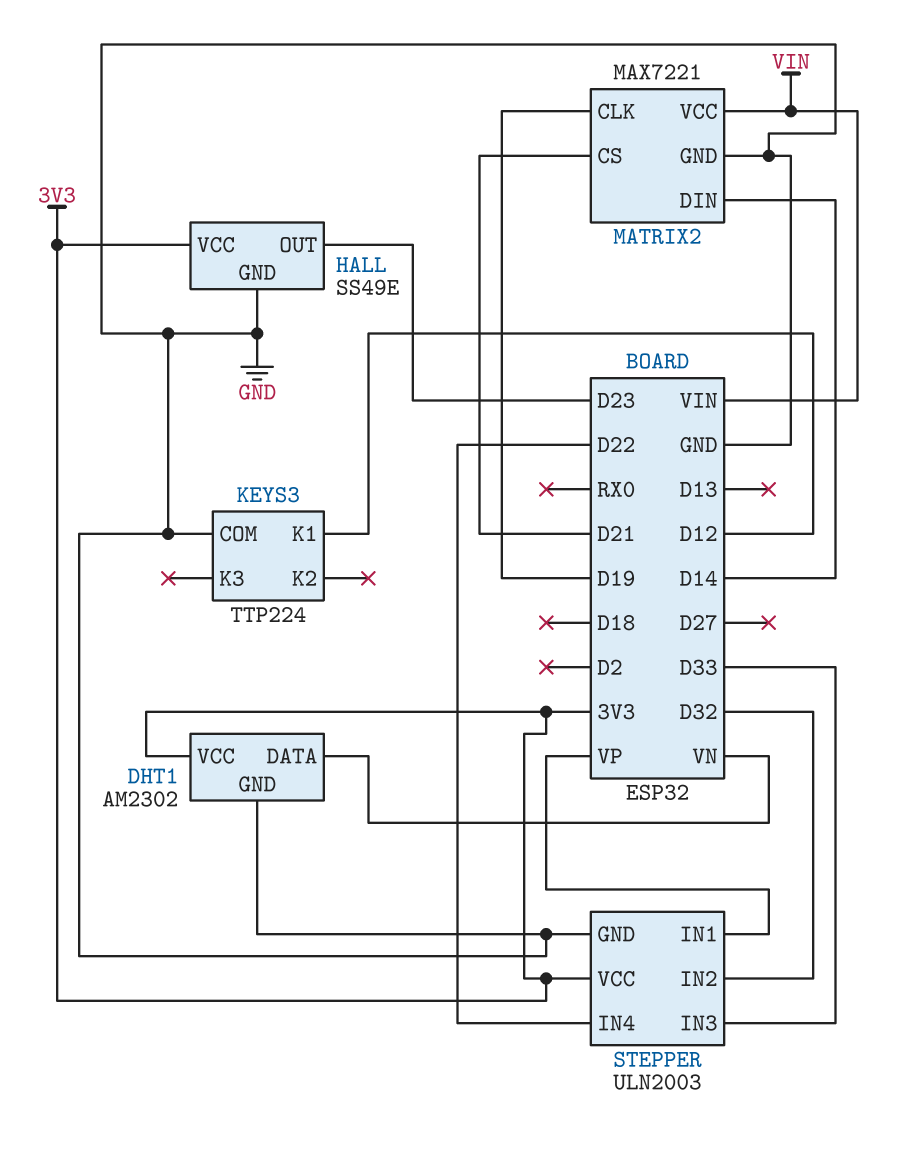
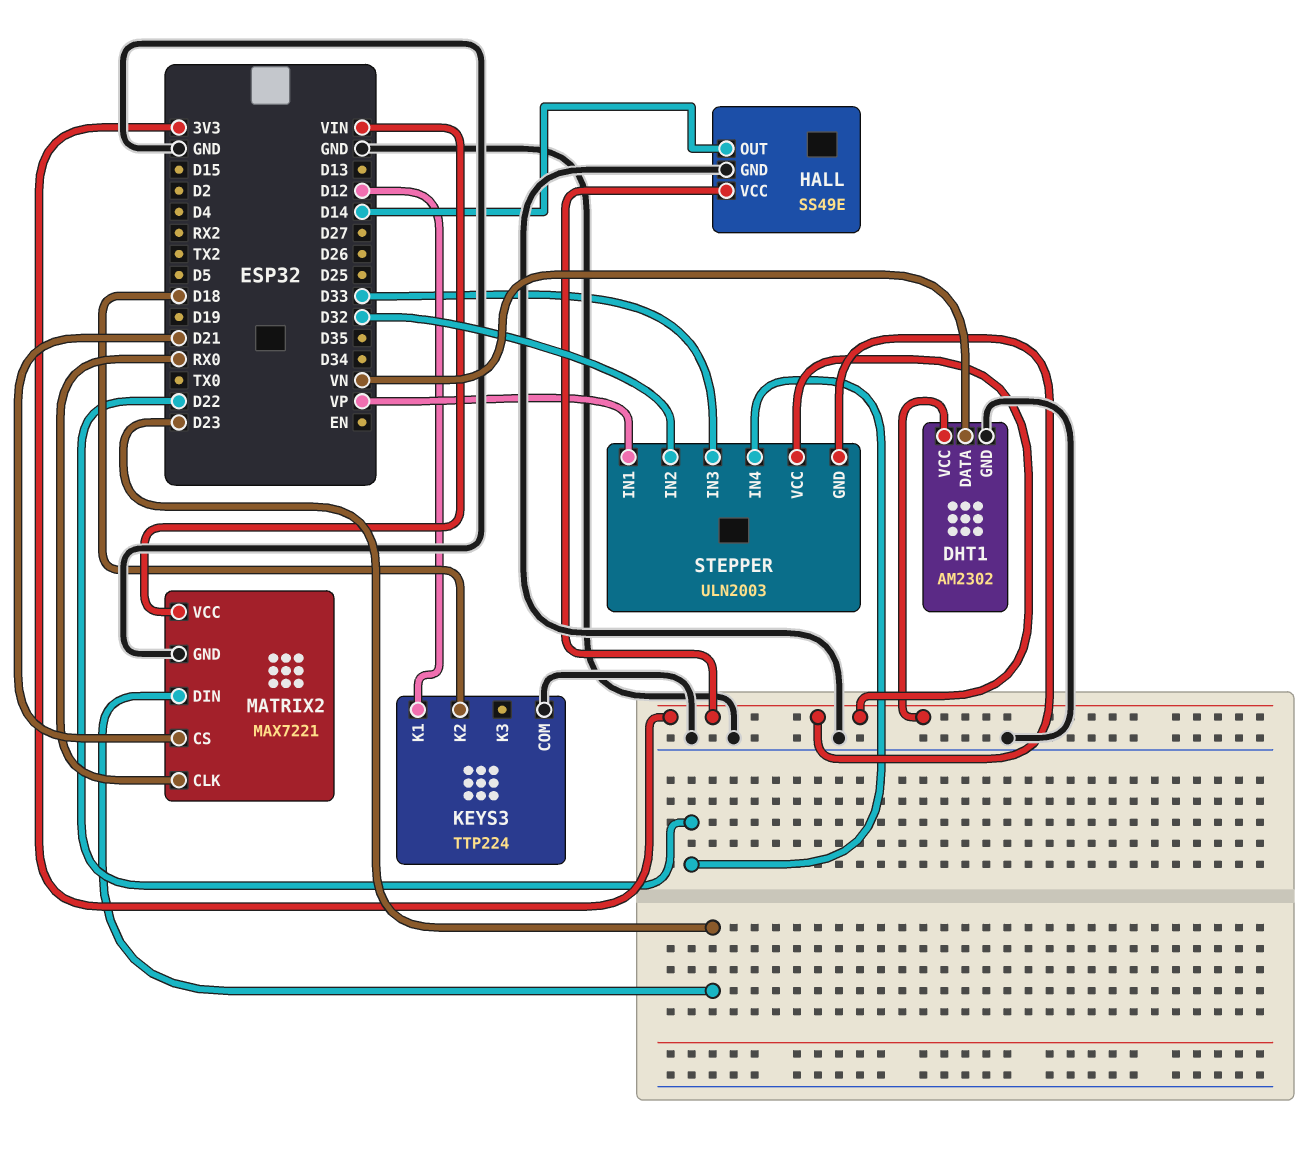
HALL pin OUT: D23 -> D14
KEYS3 pin K2: none -> D18
MATRIX2 pin CLK: D19 -> RX0
MATRIX2 pin DIN: D14 -> D23
STEPPER pin GND: GND -> 3V3

